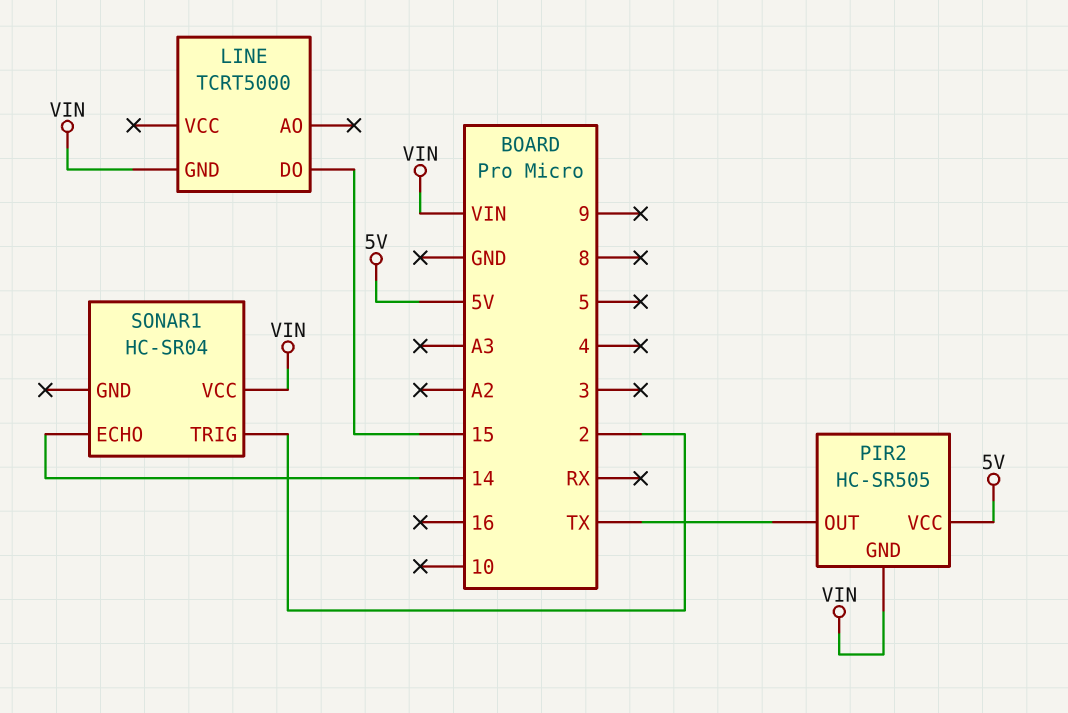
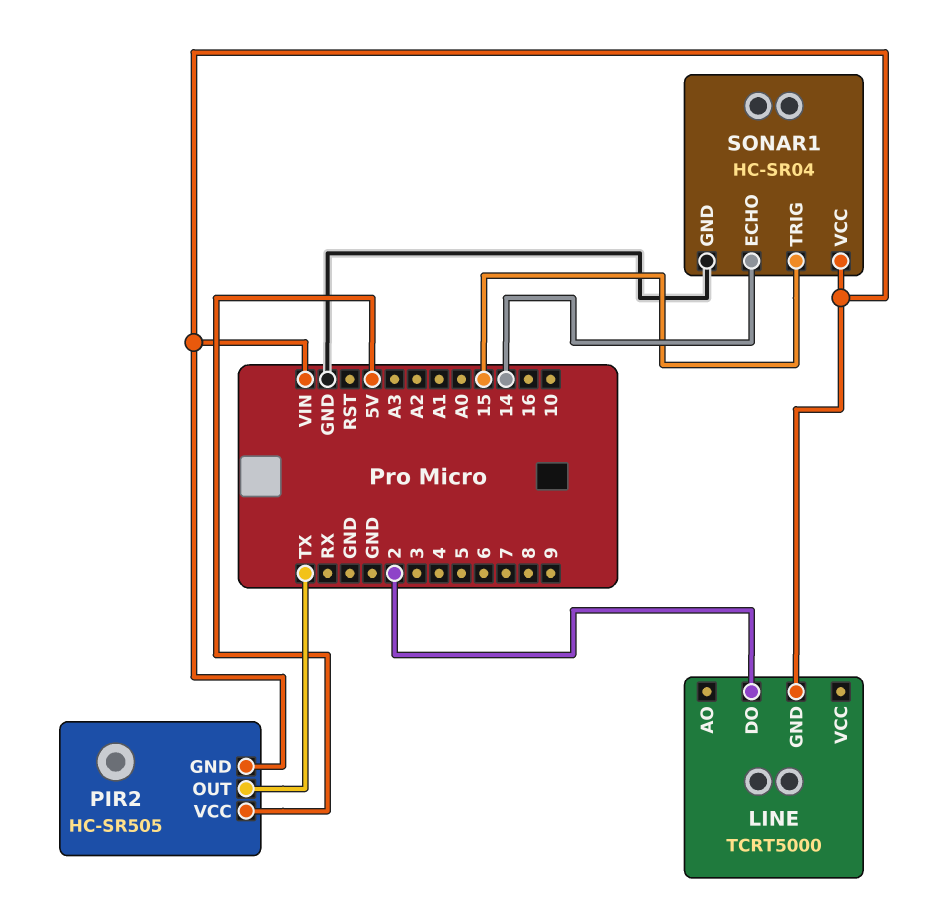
LINE pin DO: 15 -> 2
SONAR1 pin GND: none -> GND
SONAR1 pin TRIG: 2 -> 15

